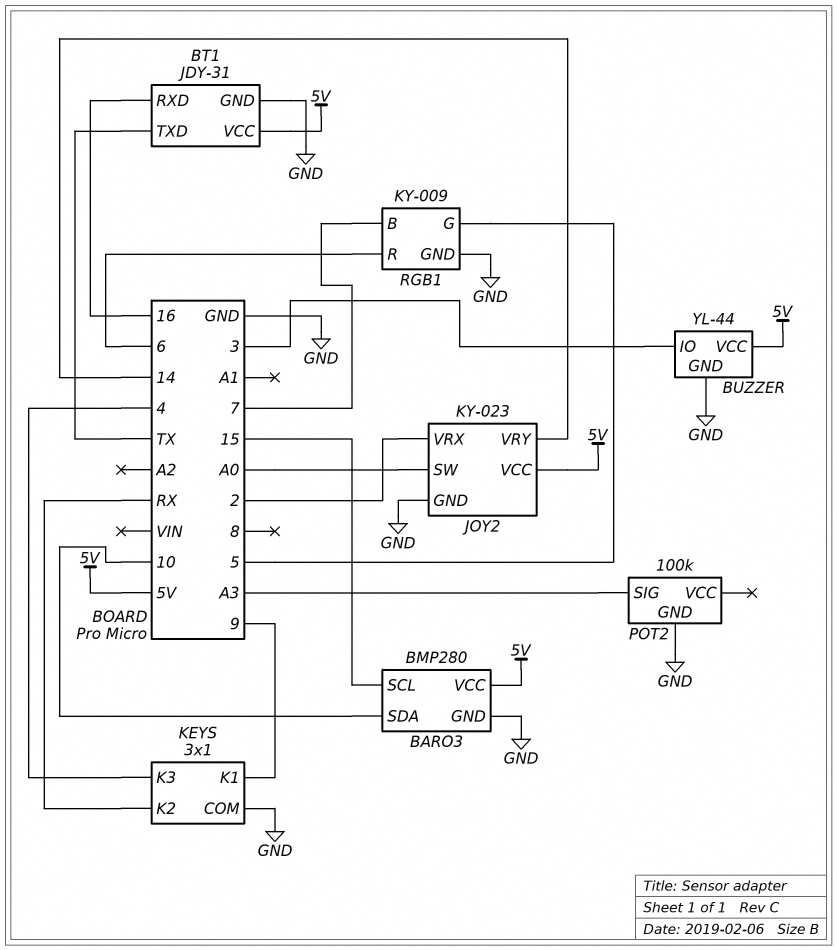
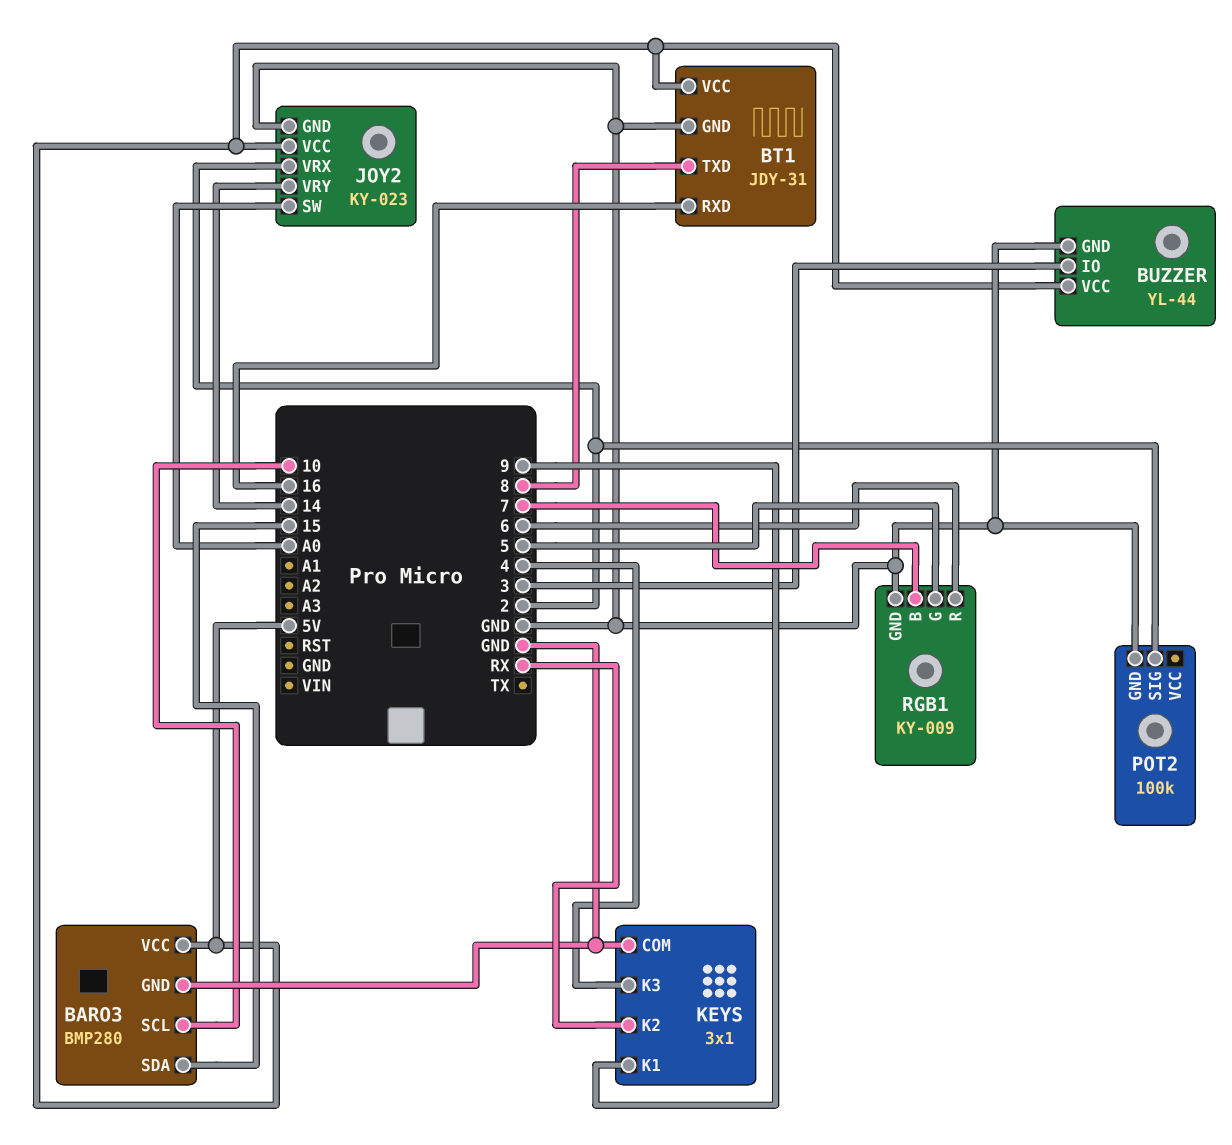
BARO3 pin SCL: 15 -> 10
BARO3 pin SDA: 10 -> 15
BT1 pin TXD: TX -> 8
POT2 pin SIG: A3 -> 2

